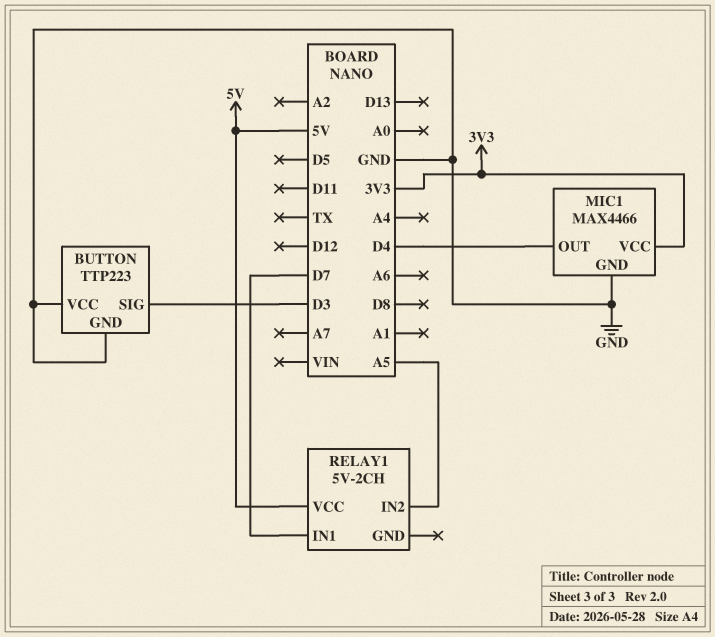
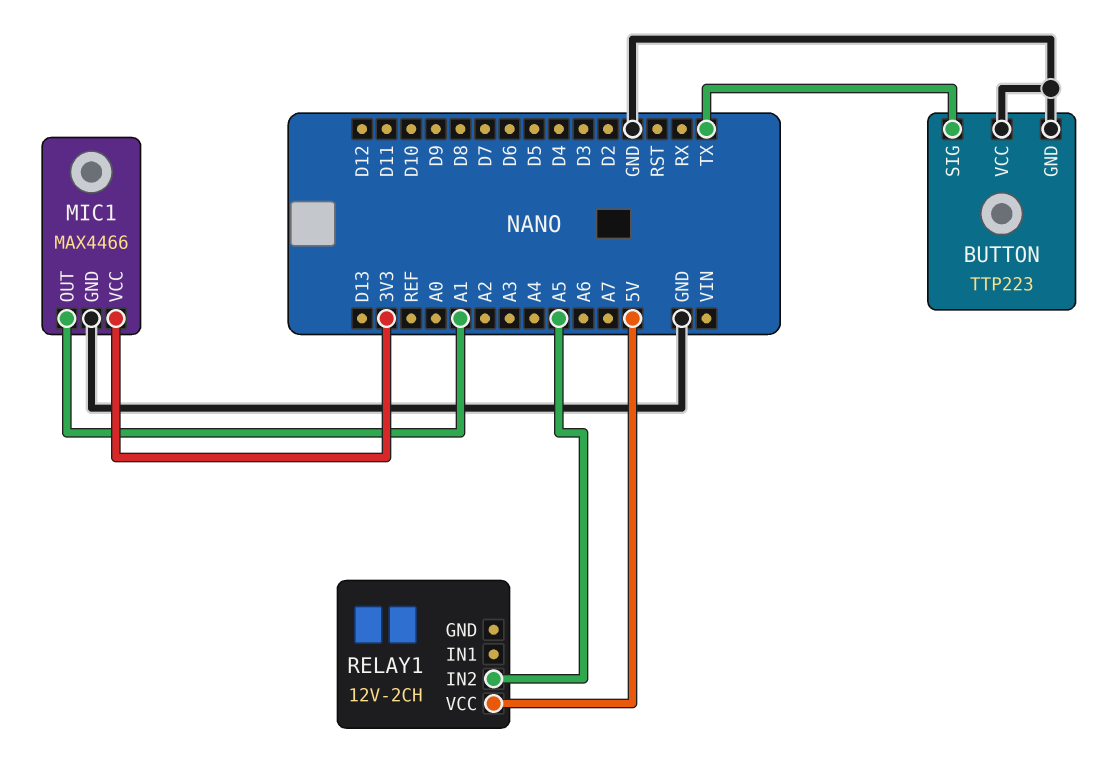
BUTTON pin SIG: D3 -> TX
MIC1 pin OUT: D4 -> A1
RELAY1: 5V-2CH -> 12V-2CH
RELAY1 pin IN1: D7 -> none

